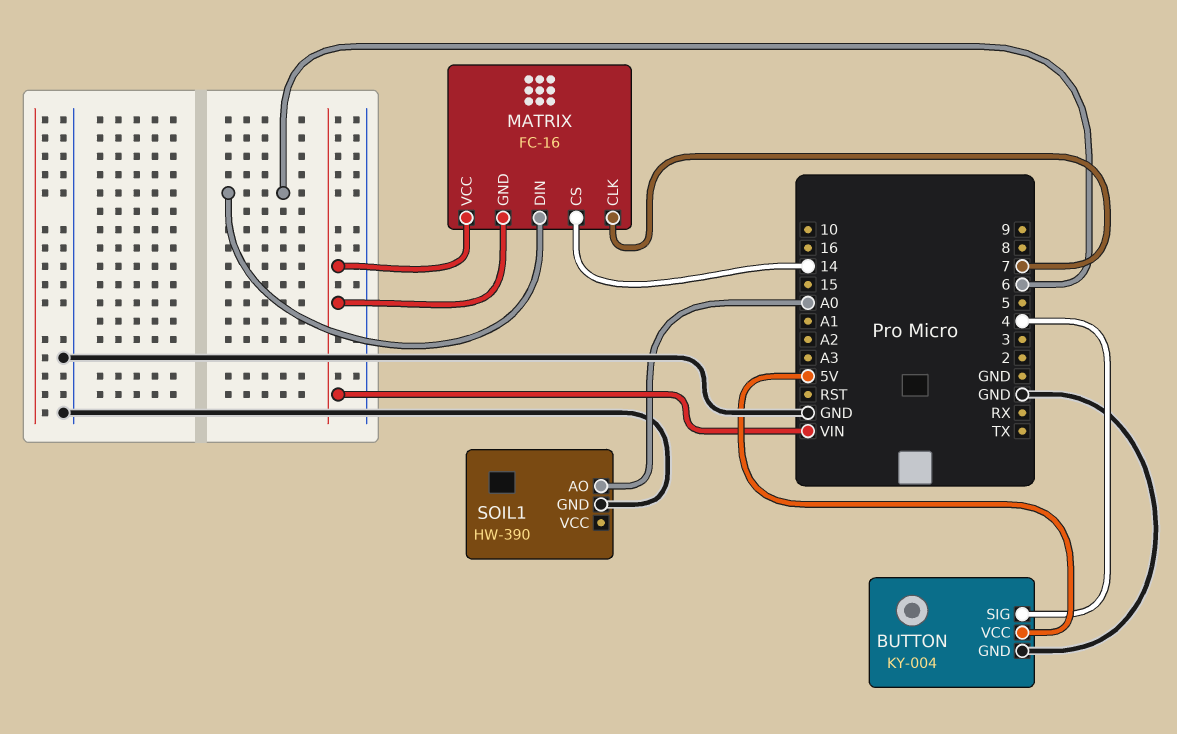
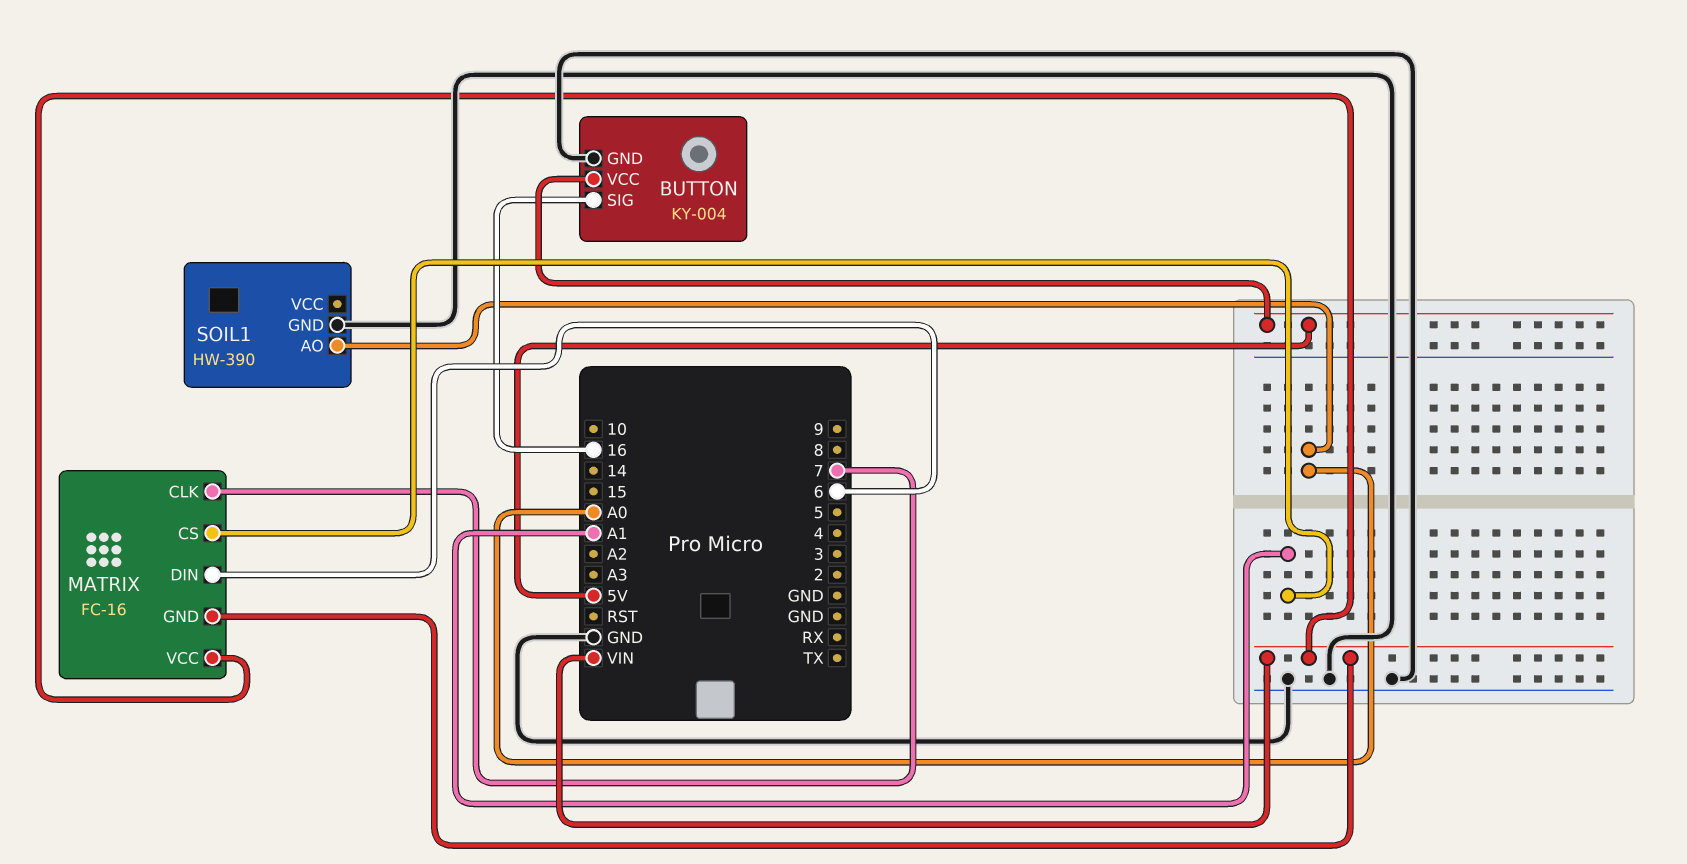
BUTTON pin SIG: 4 -> 16
MATRIX pin CS: 14 -> A1

